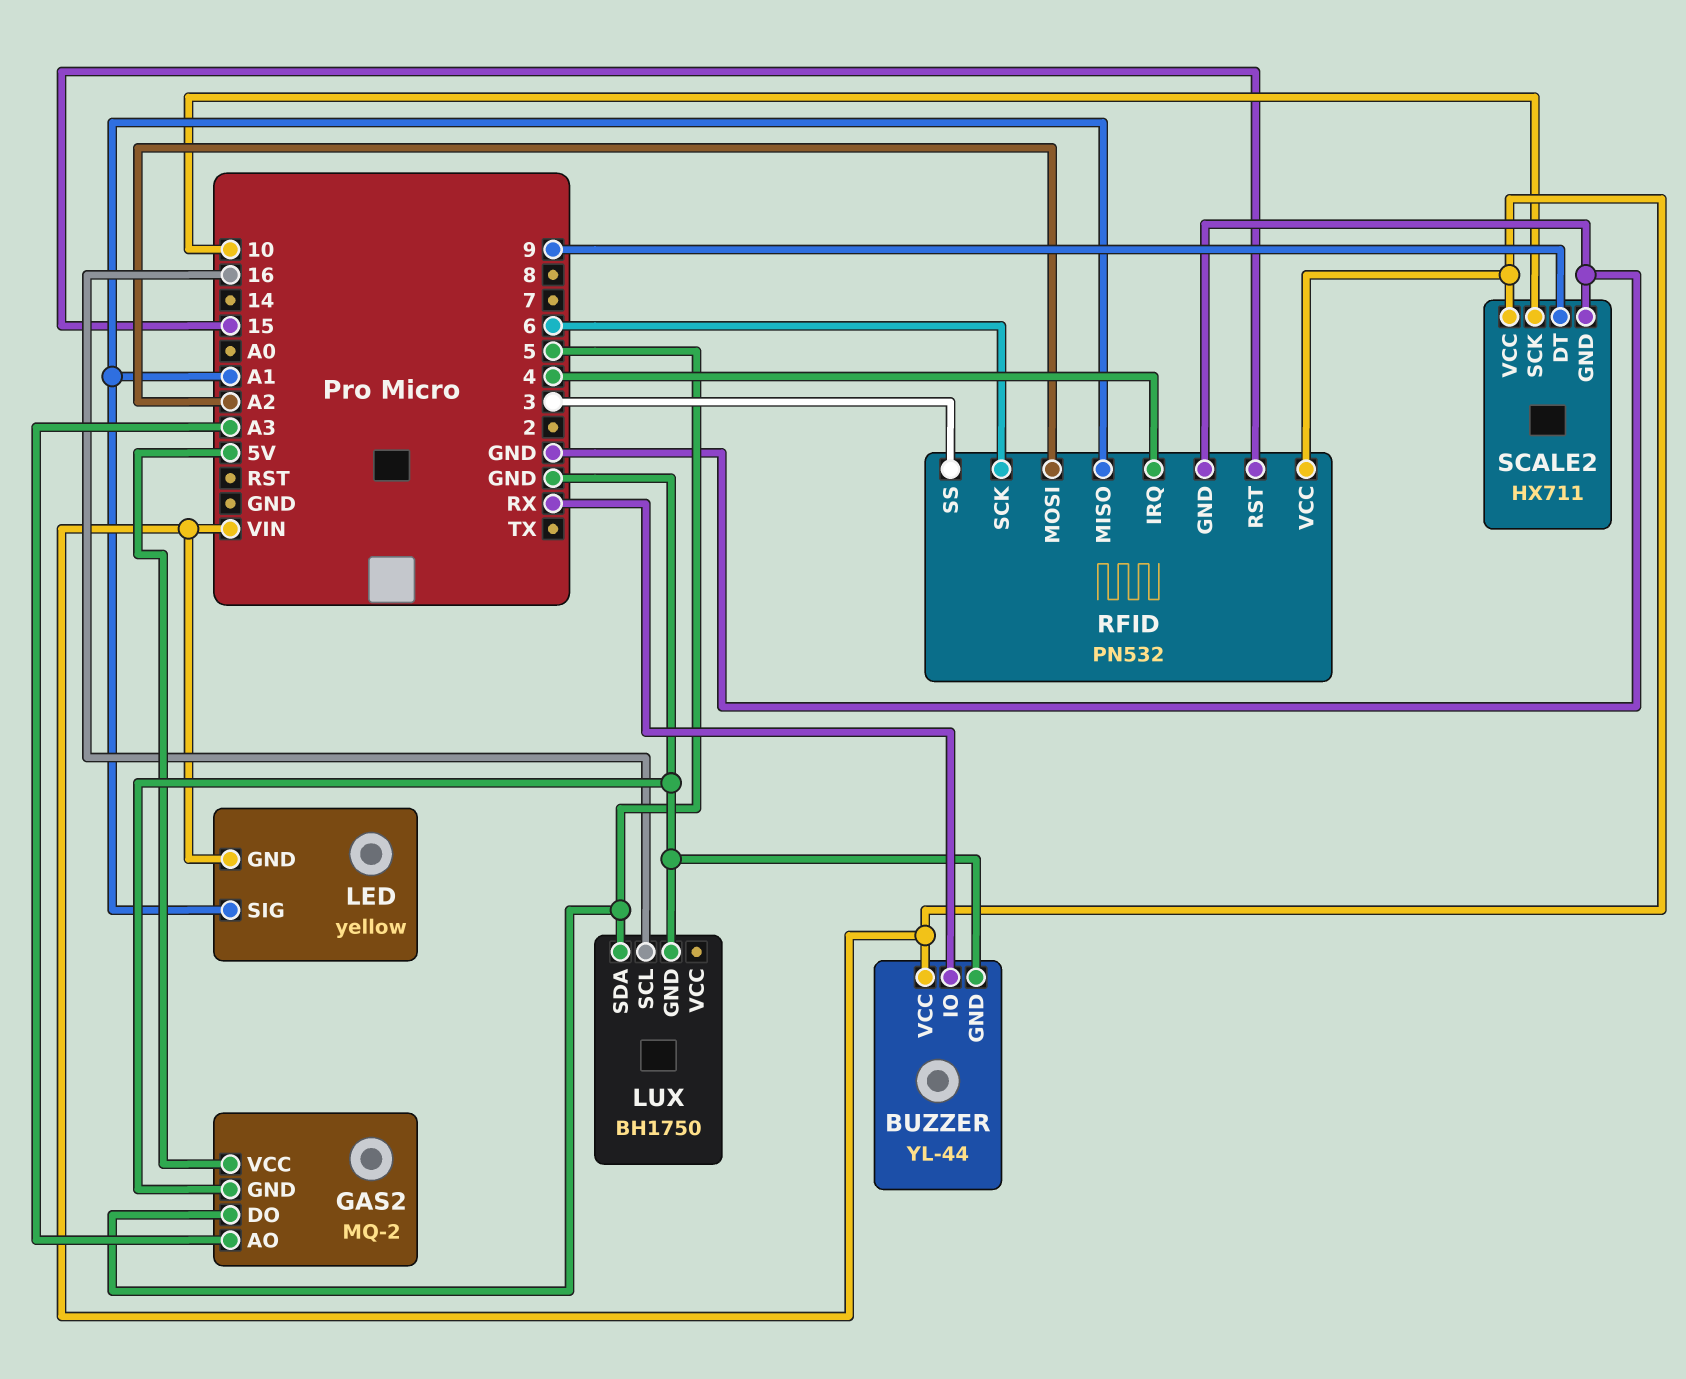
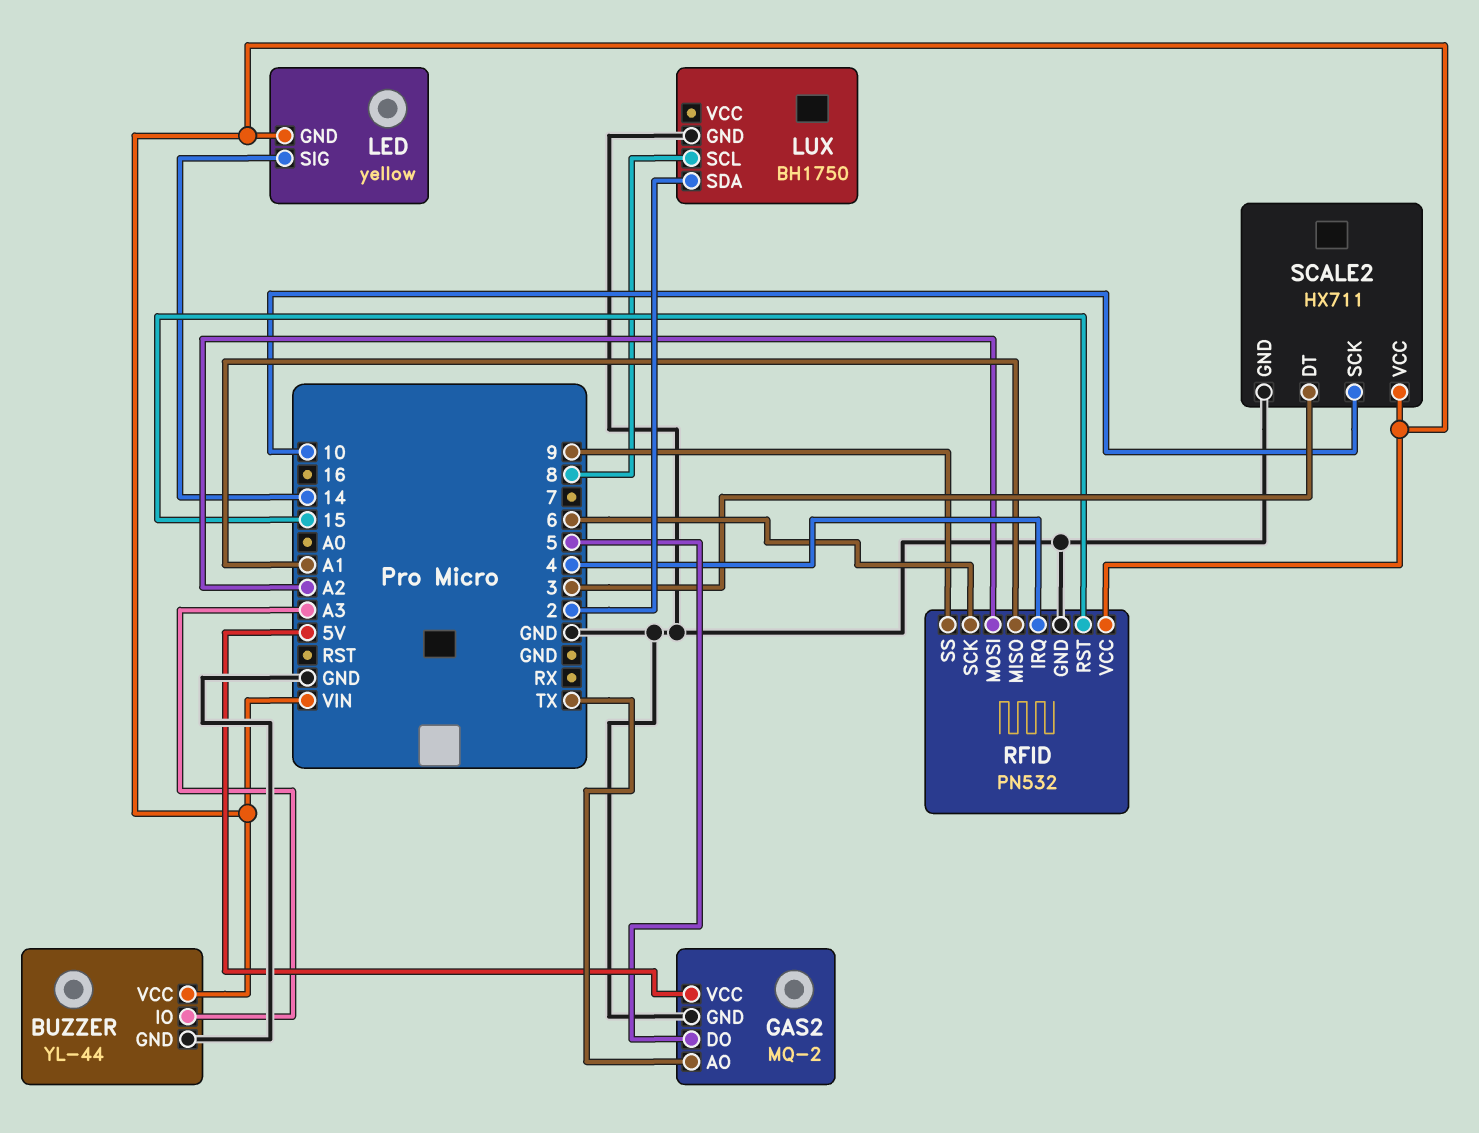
BUZZER pin IO: RX -> A3
GAS2 pin AO: A3 -> TX
LED pin SIG: A1 -> 14
LUX pin SCL: 16 -> 8
LUX pin SDA: 5 -> 2
RFID pin SS: 3 -> 9
SCALE2 pin DT: 9 -> 3

